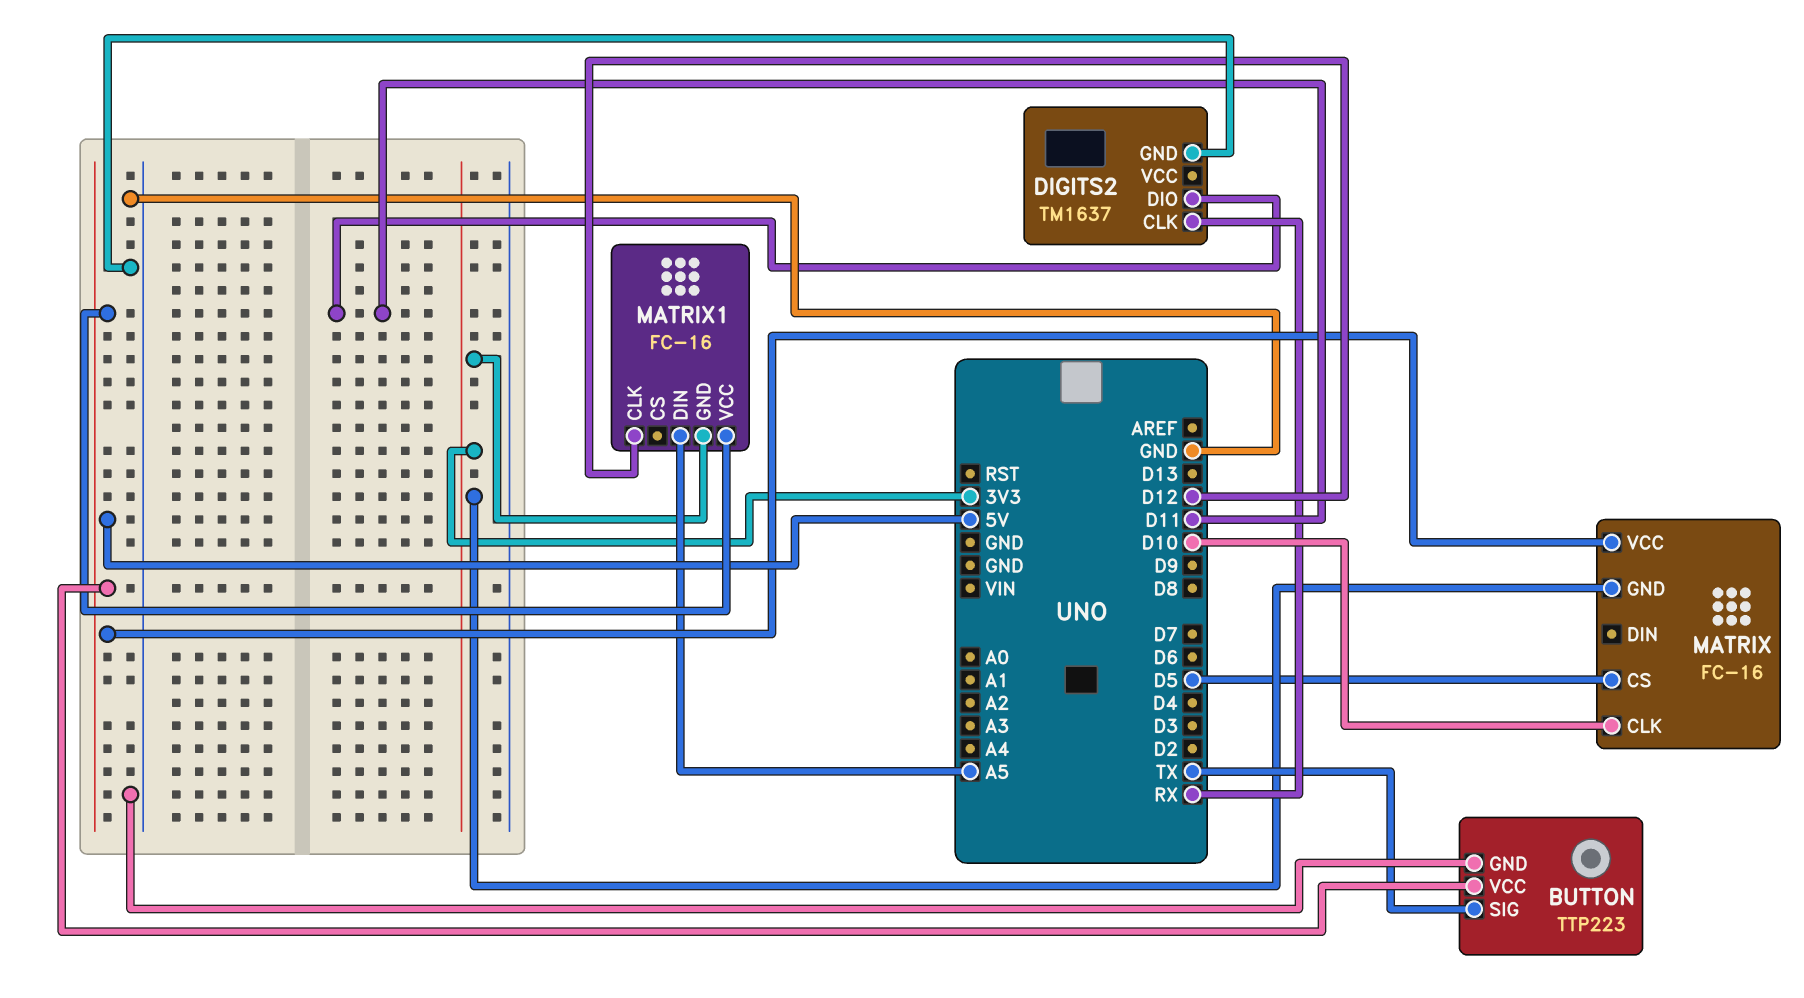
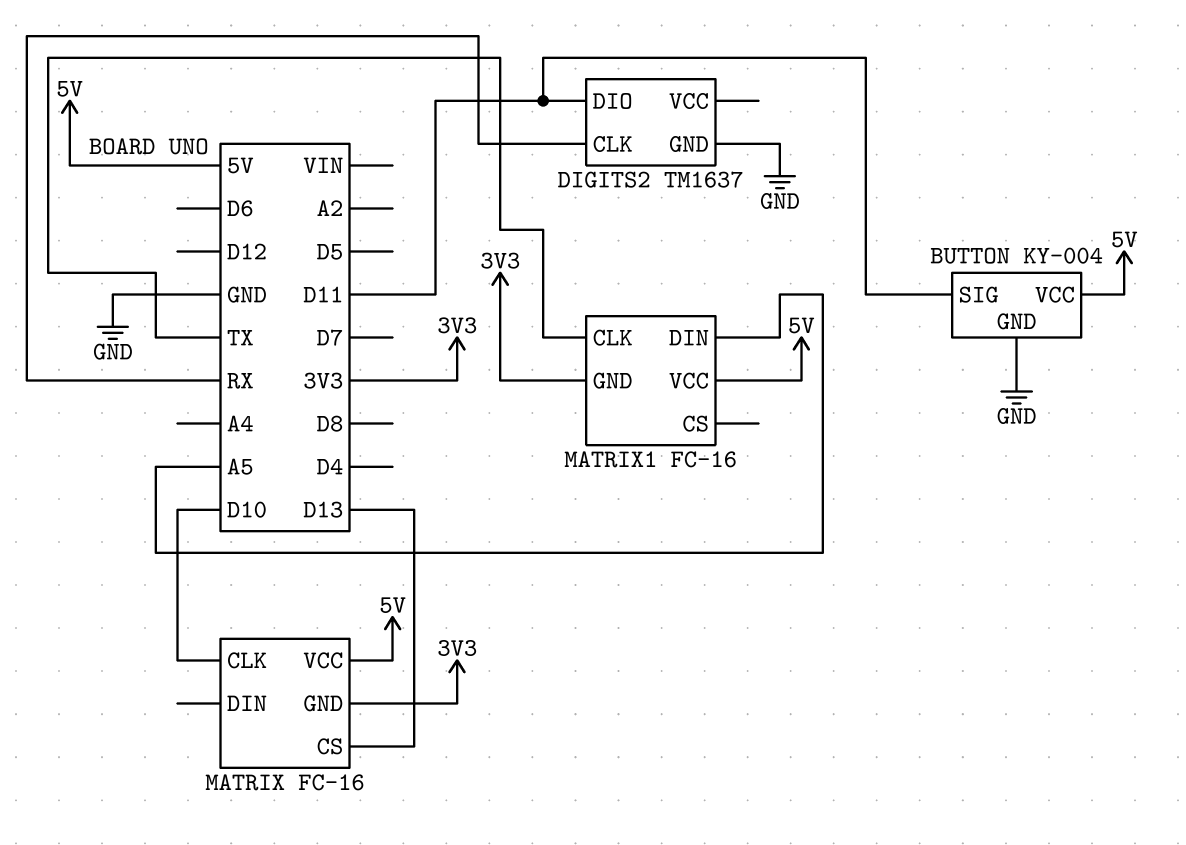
BUTTON: TTP223 -> KY-004
BUTTON pin SIG: TX -> D11
MATRIX pin CS: D5 -> D13
MATRIX1 pin CLK: D12 -> TX

